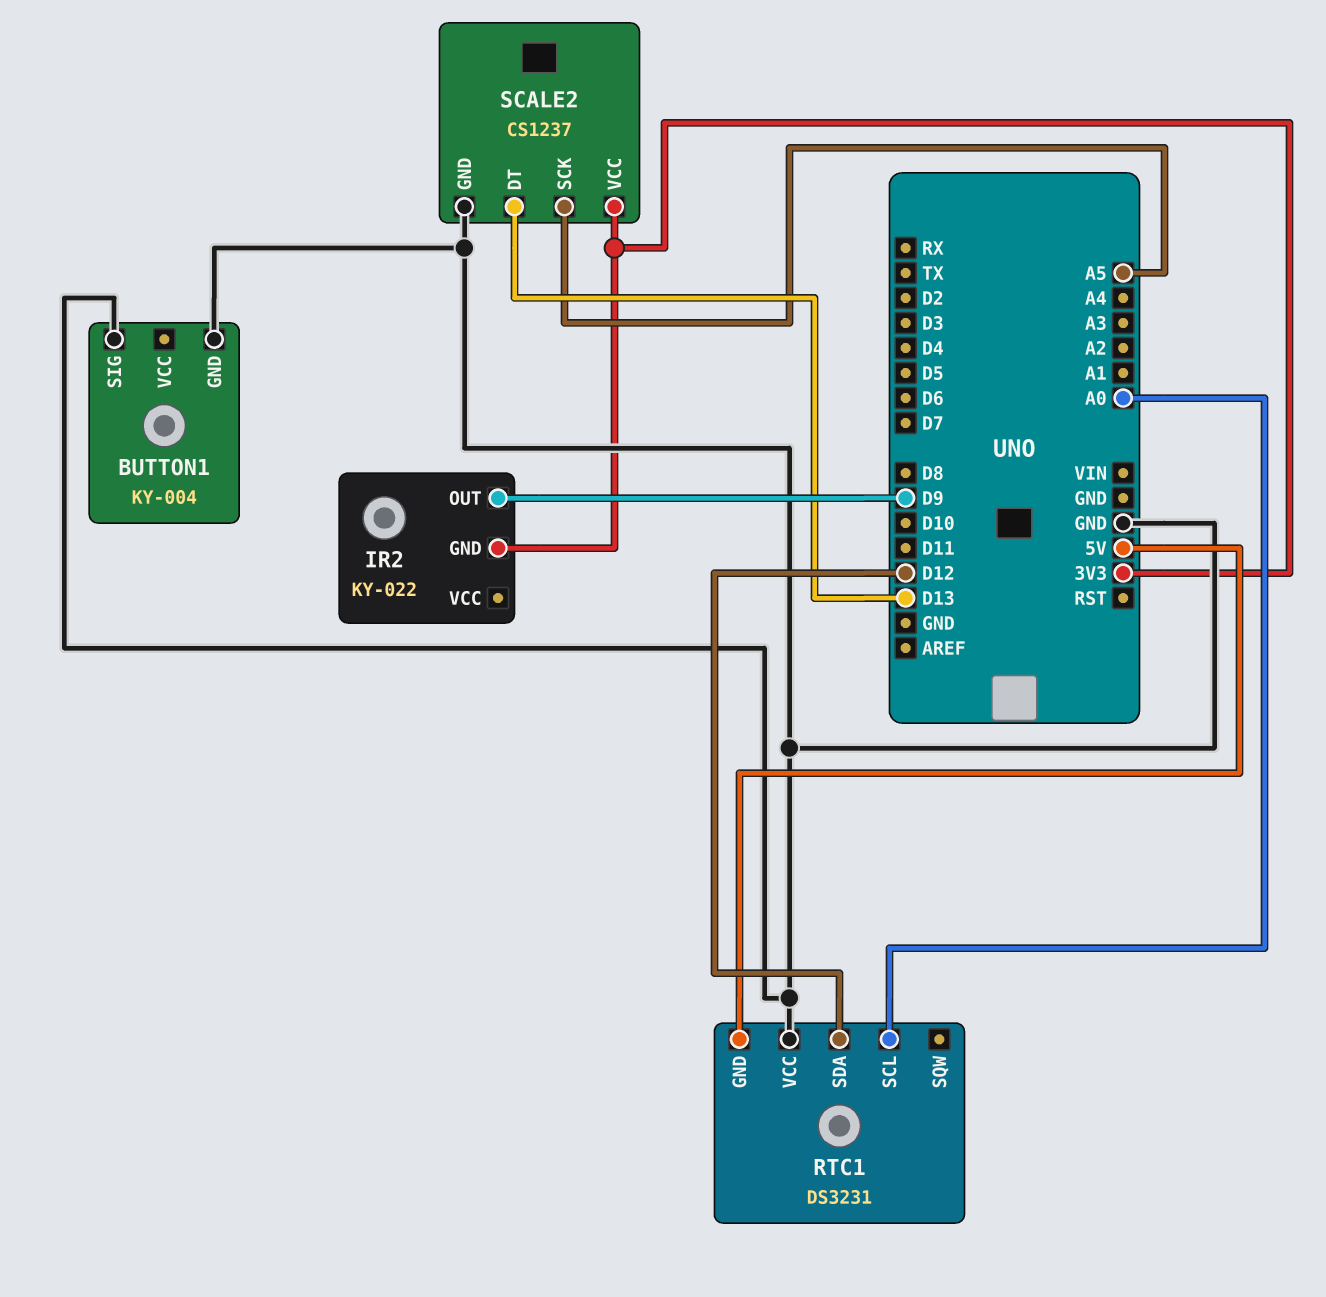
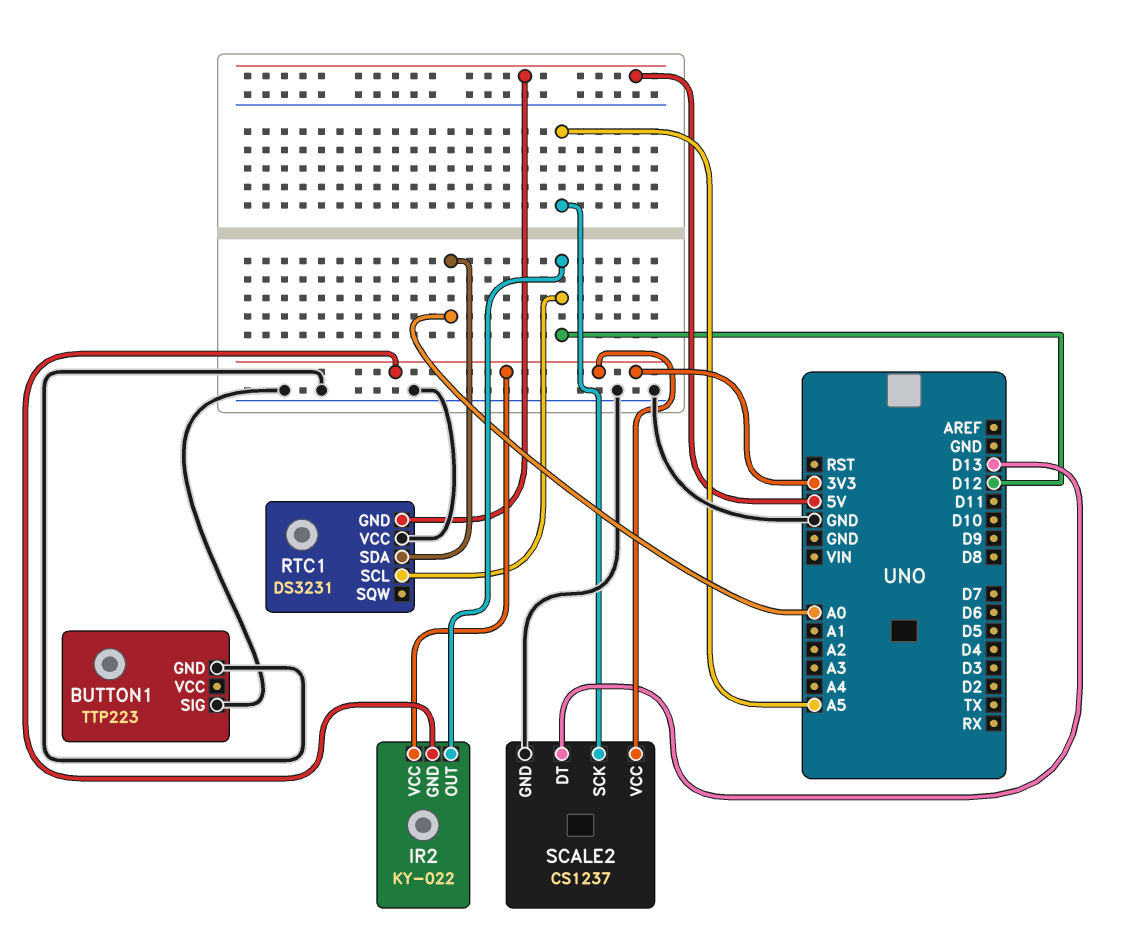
BUTTON1: KY-004 -> TTP223
IR2 pin OUT: D9 -> D12
IR2 pin VCC: none -> 3V3
RTC1 pin SCL: A0 -> D12
RTC1 pin SDA: D12 -> A0

